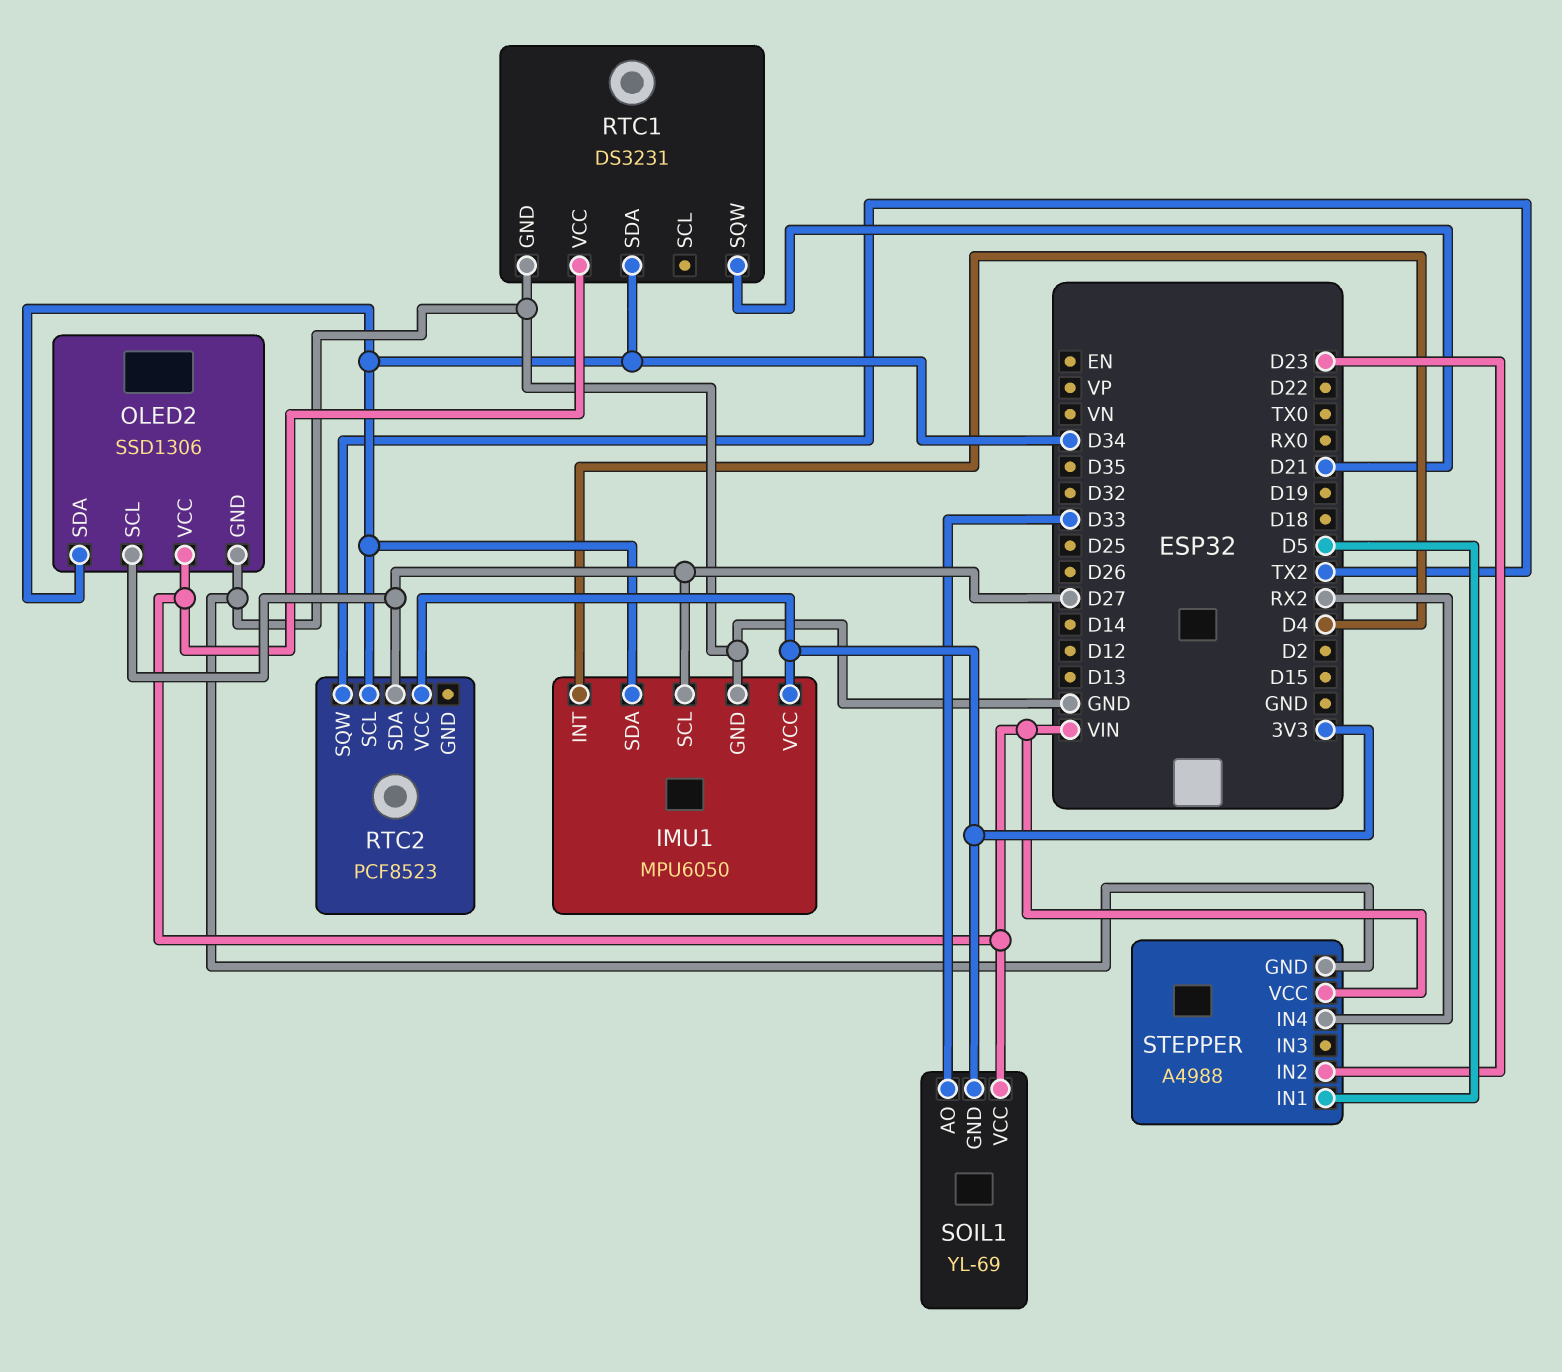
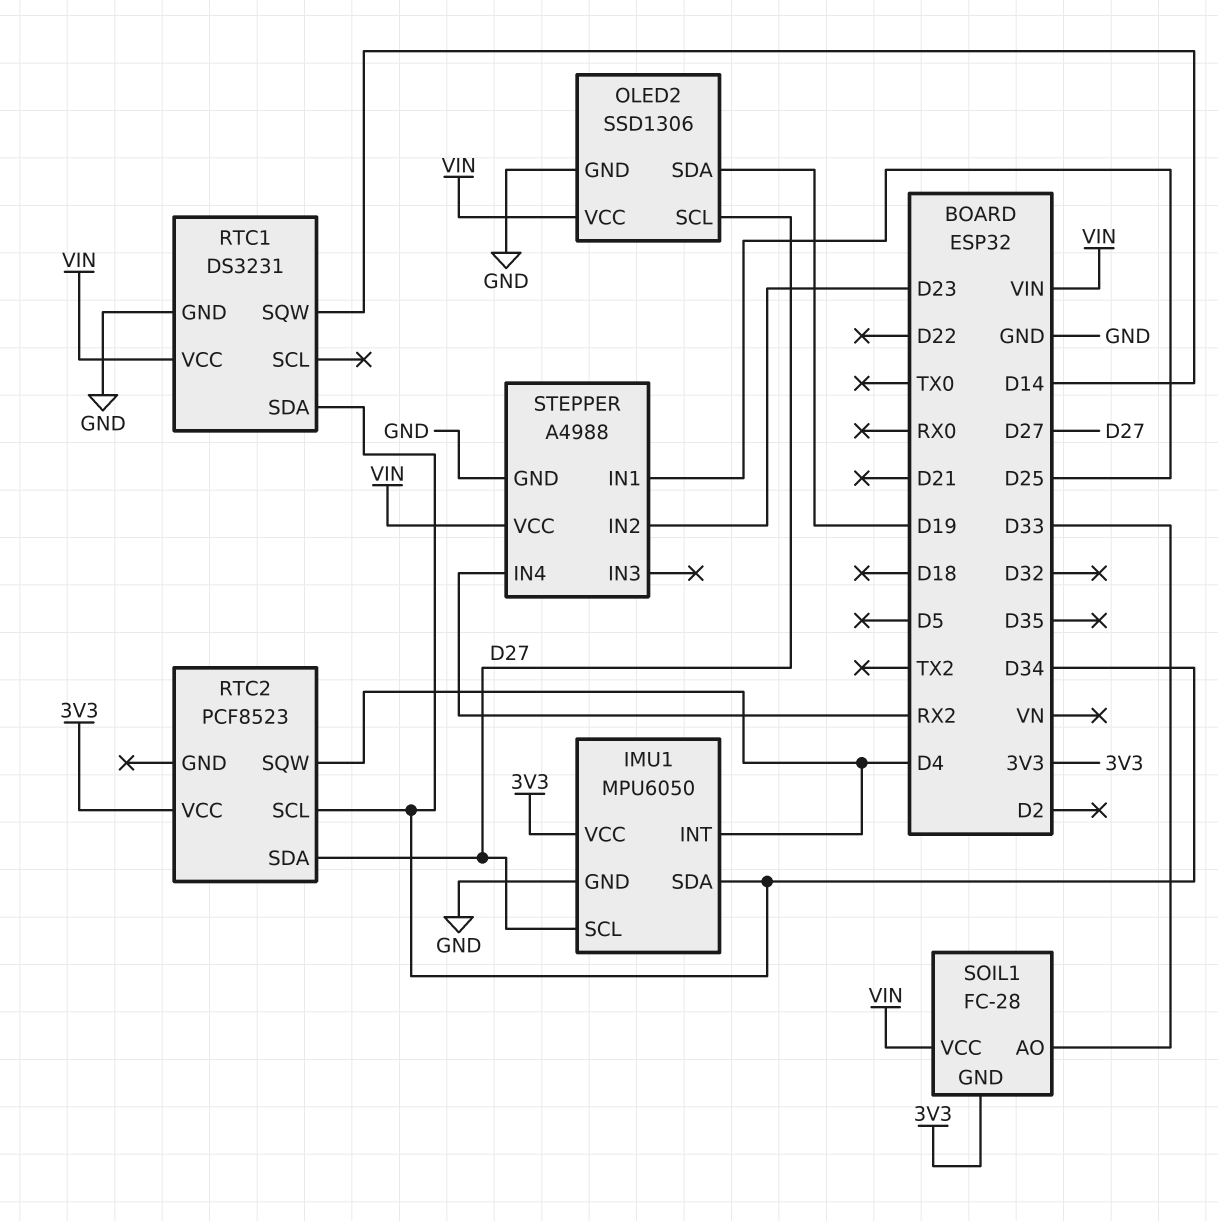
OLED2 pin SDA: D34 -> D19
RTC1 pin SQW: D21 -> D14
RTC2 pin SQW: TX2 -> D4
SOIL1: YL-69 -> FC-28
STEPPER pin IN1: D5 -> D25

